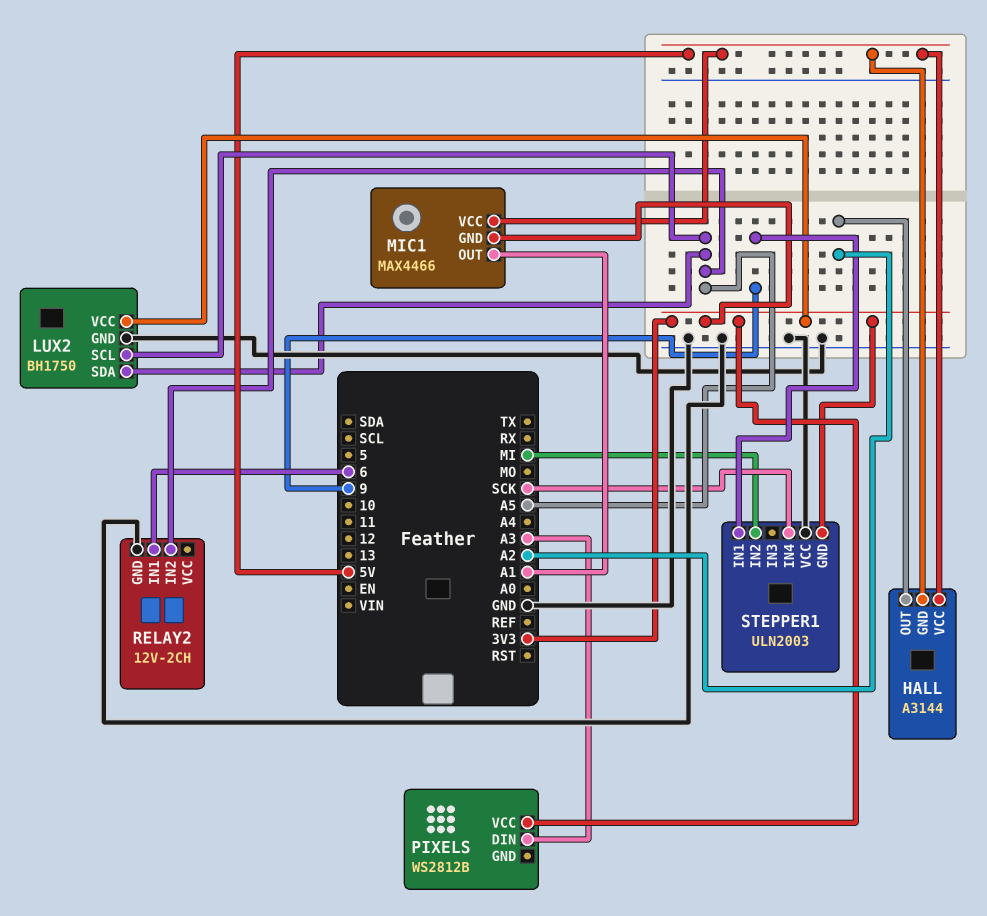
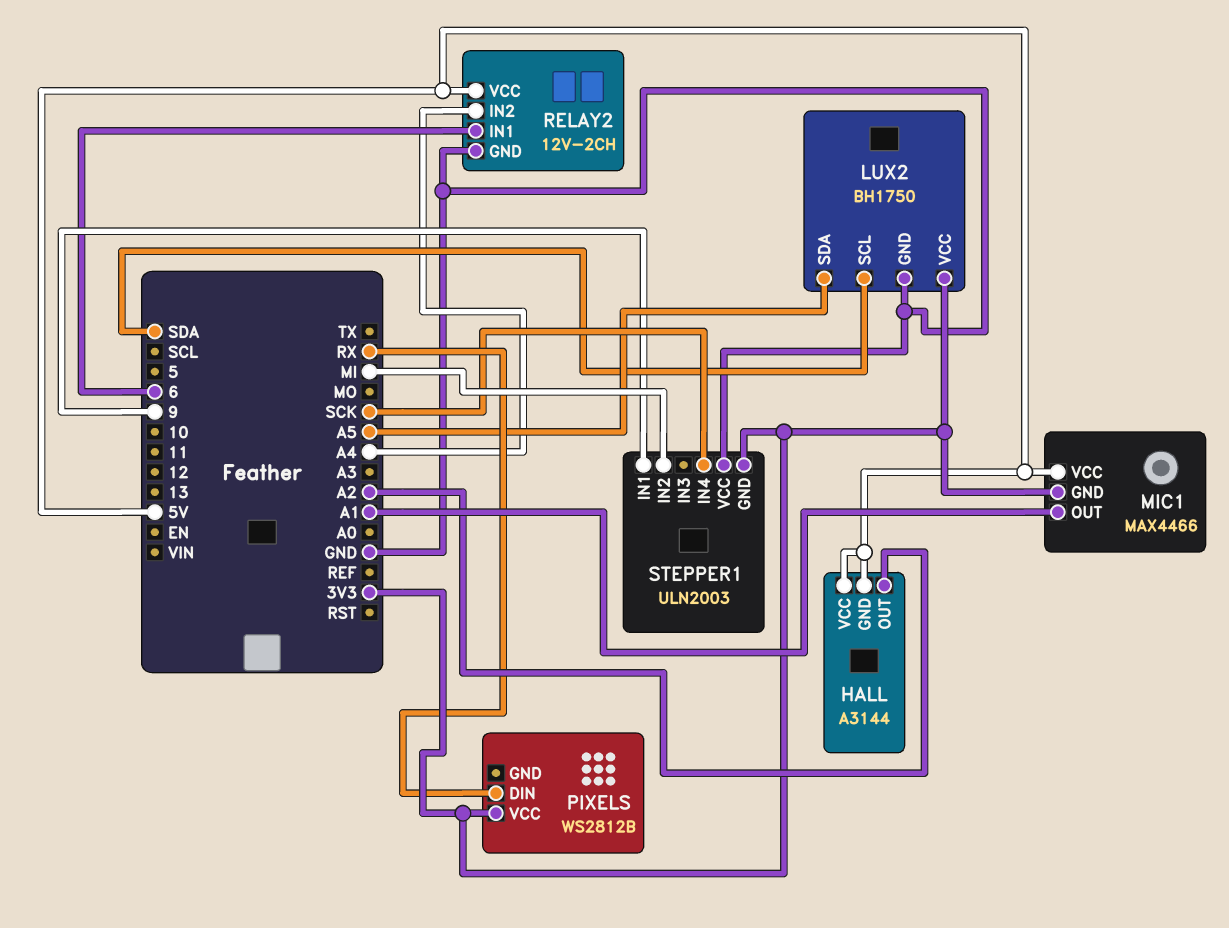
LUX2 pin SCL: A5 -> SDA
PIXELS pin DIN: A3 -> RX
RELAY2 pin IN2: A5 -> A4
RELAY2 pin VCC: none -> 5V

